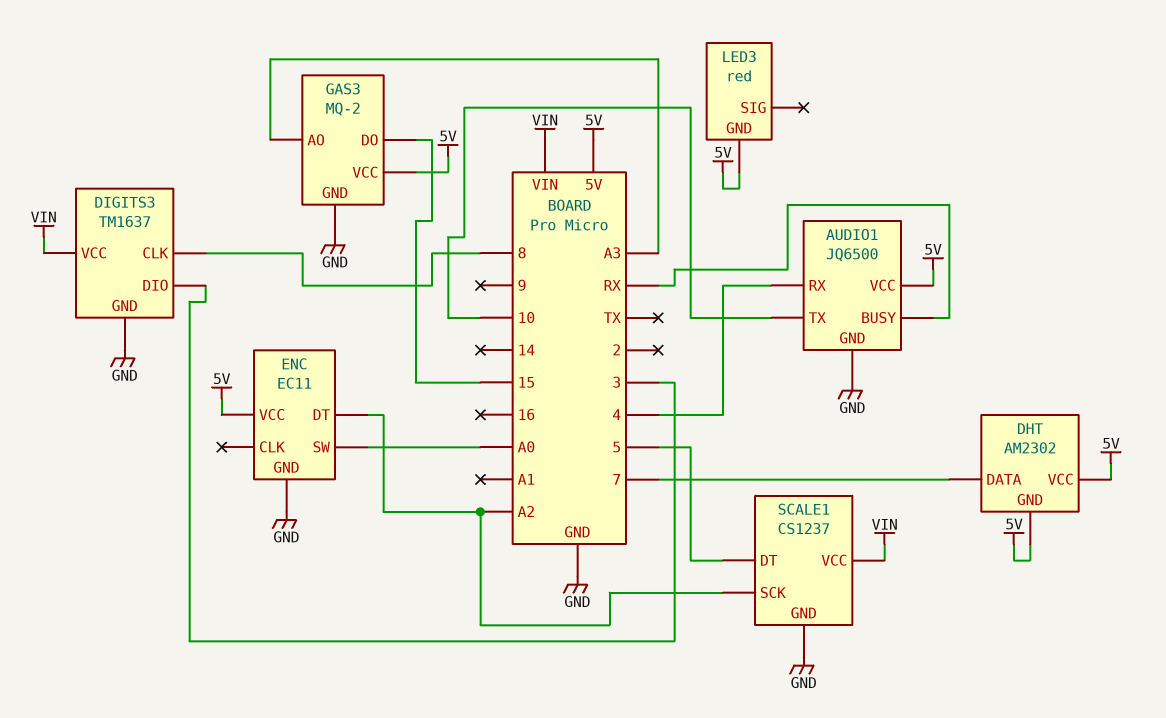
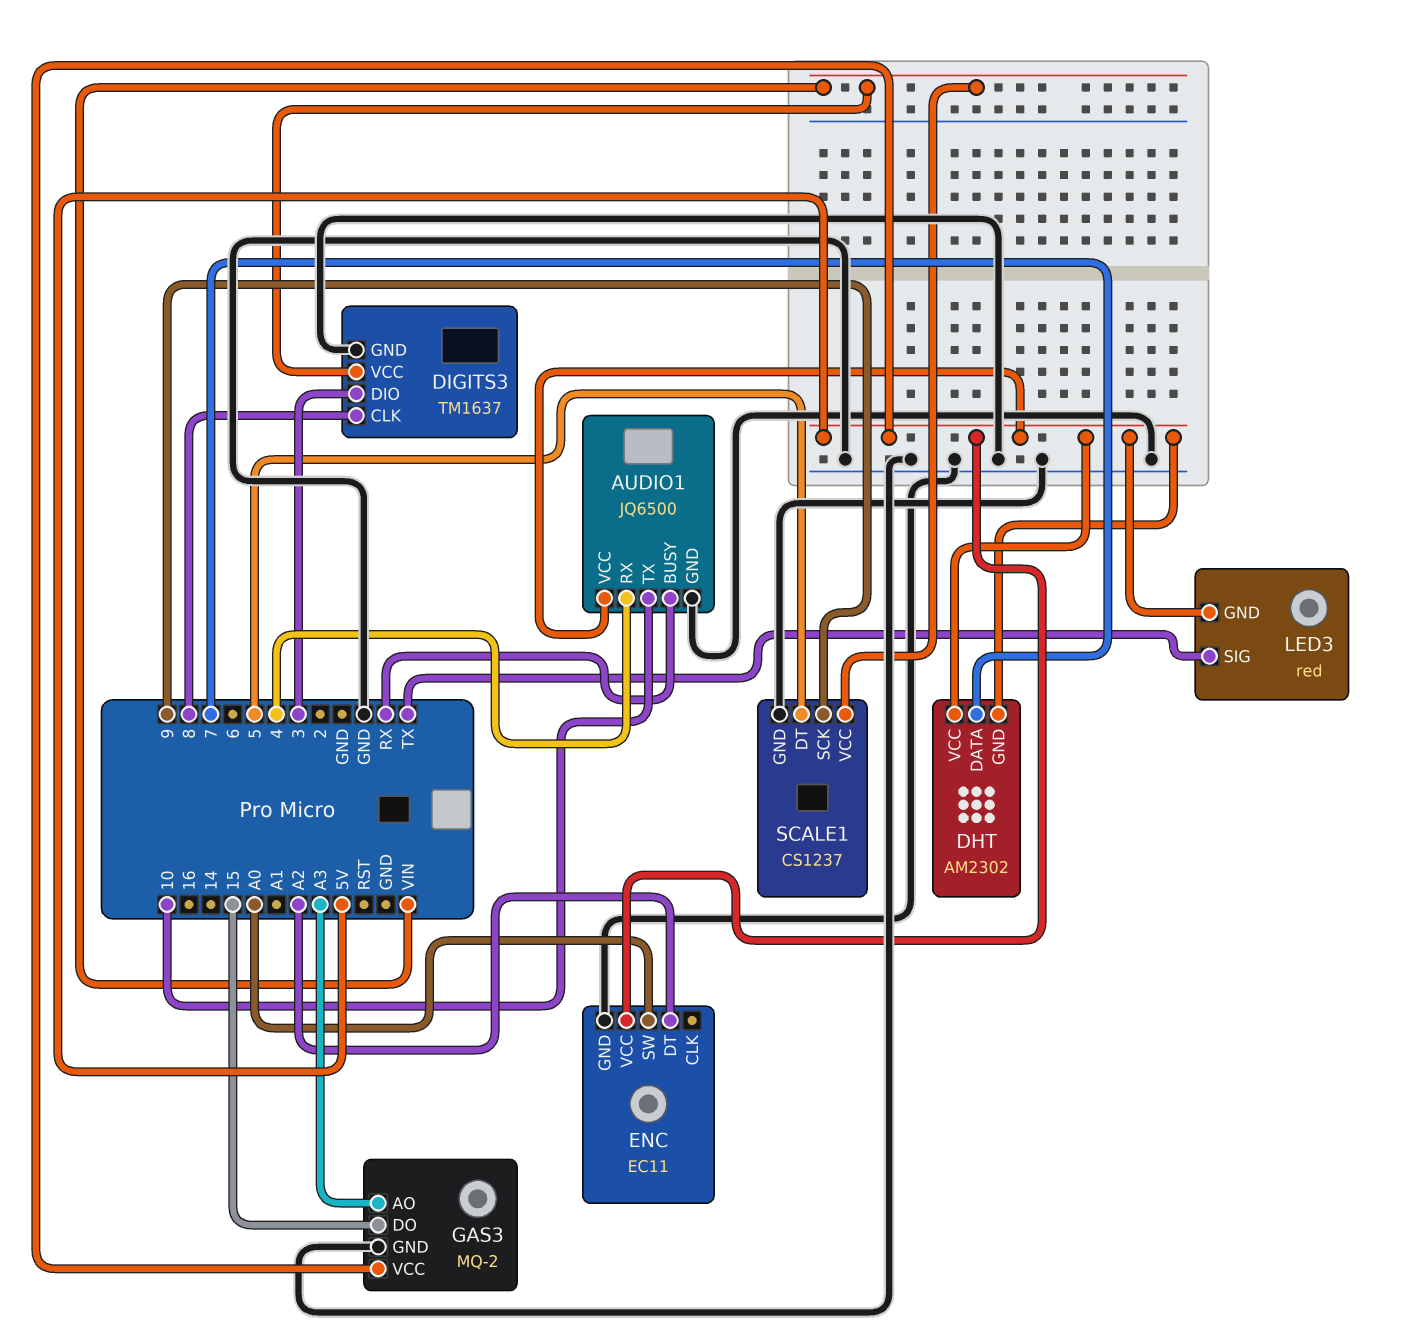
LED3 pin SIG: none -> TX
SCALE1 pin SCK: A2 -> 9

